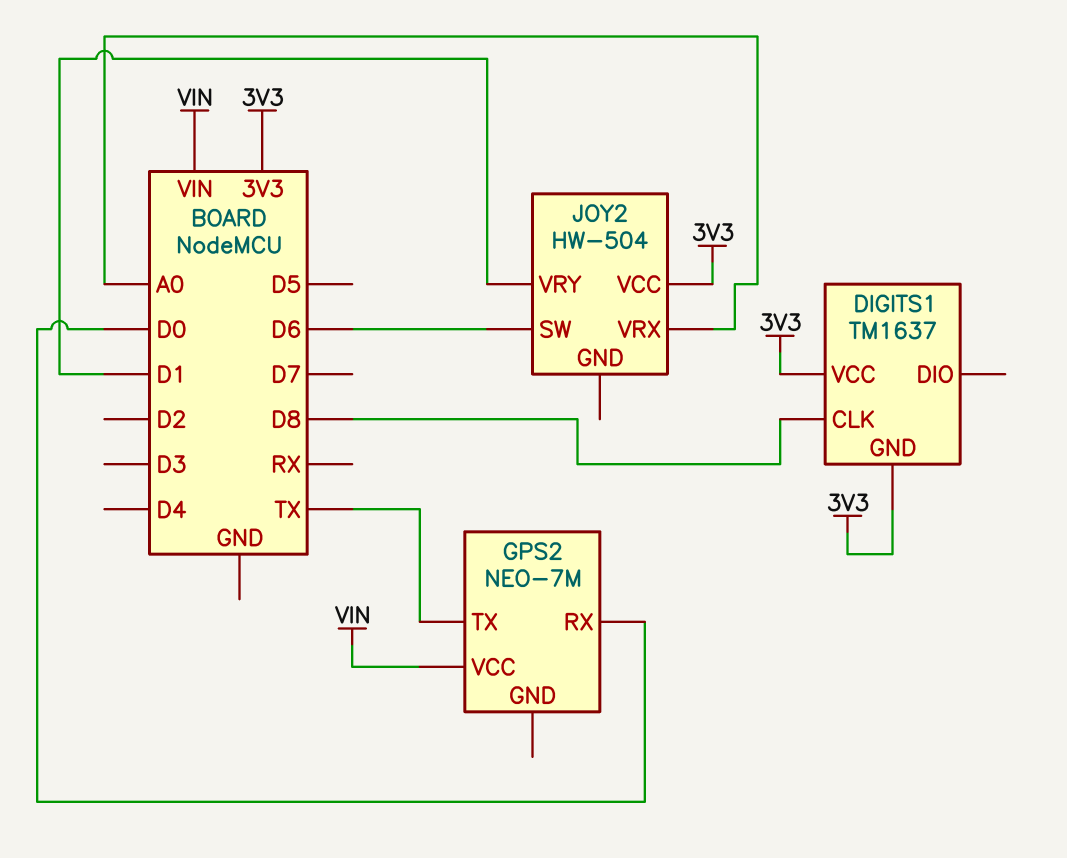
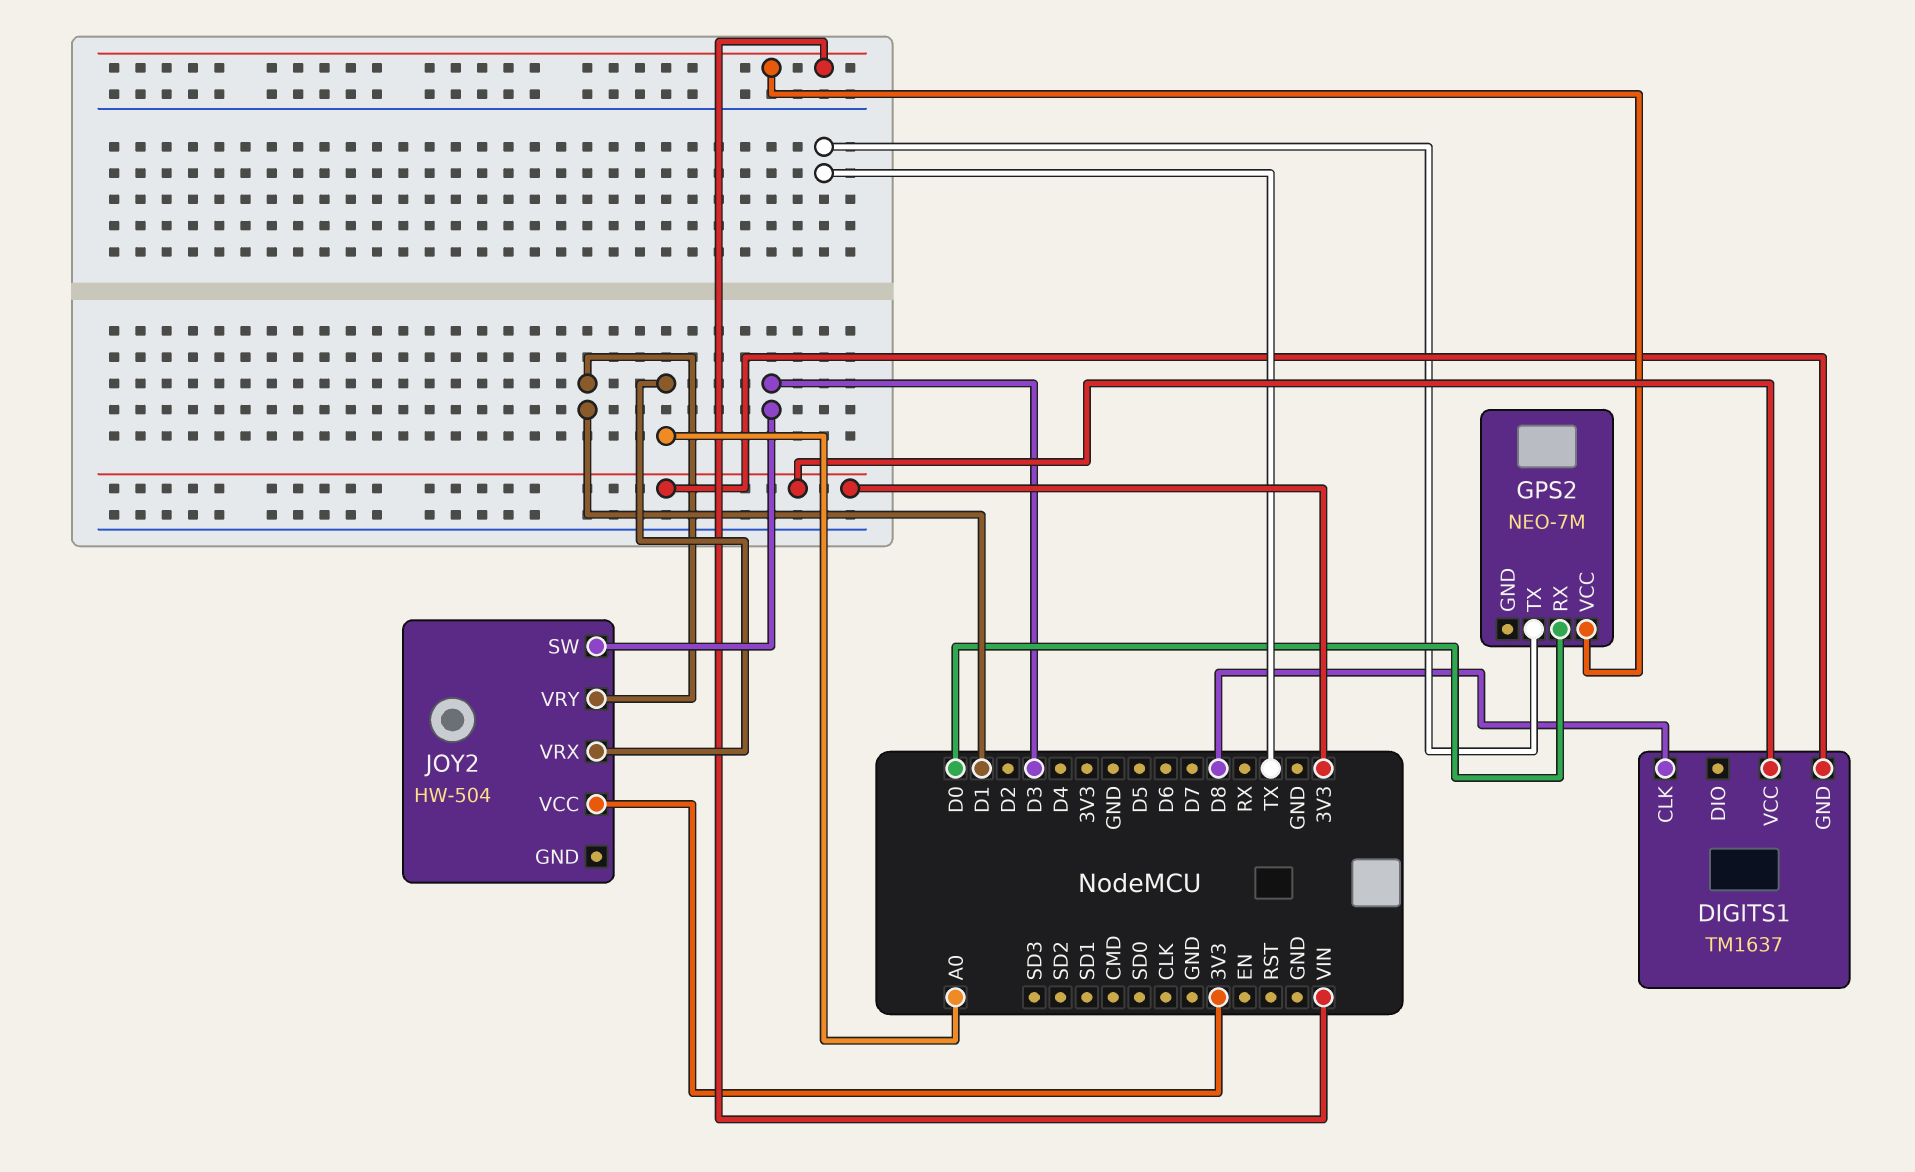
JOY2 pin SW: D6 -> D3

